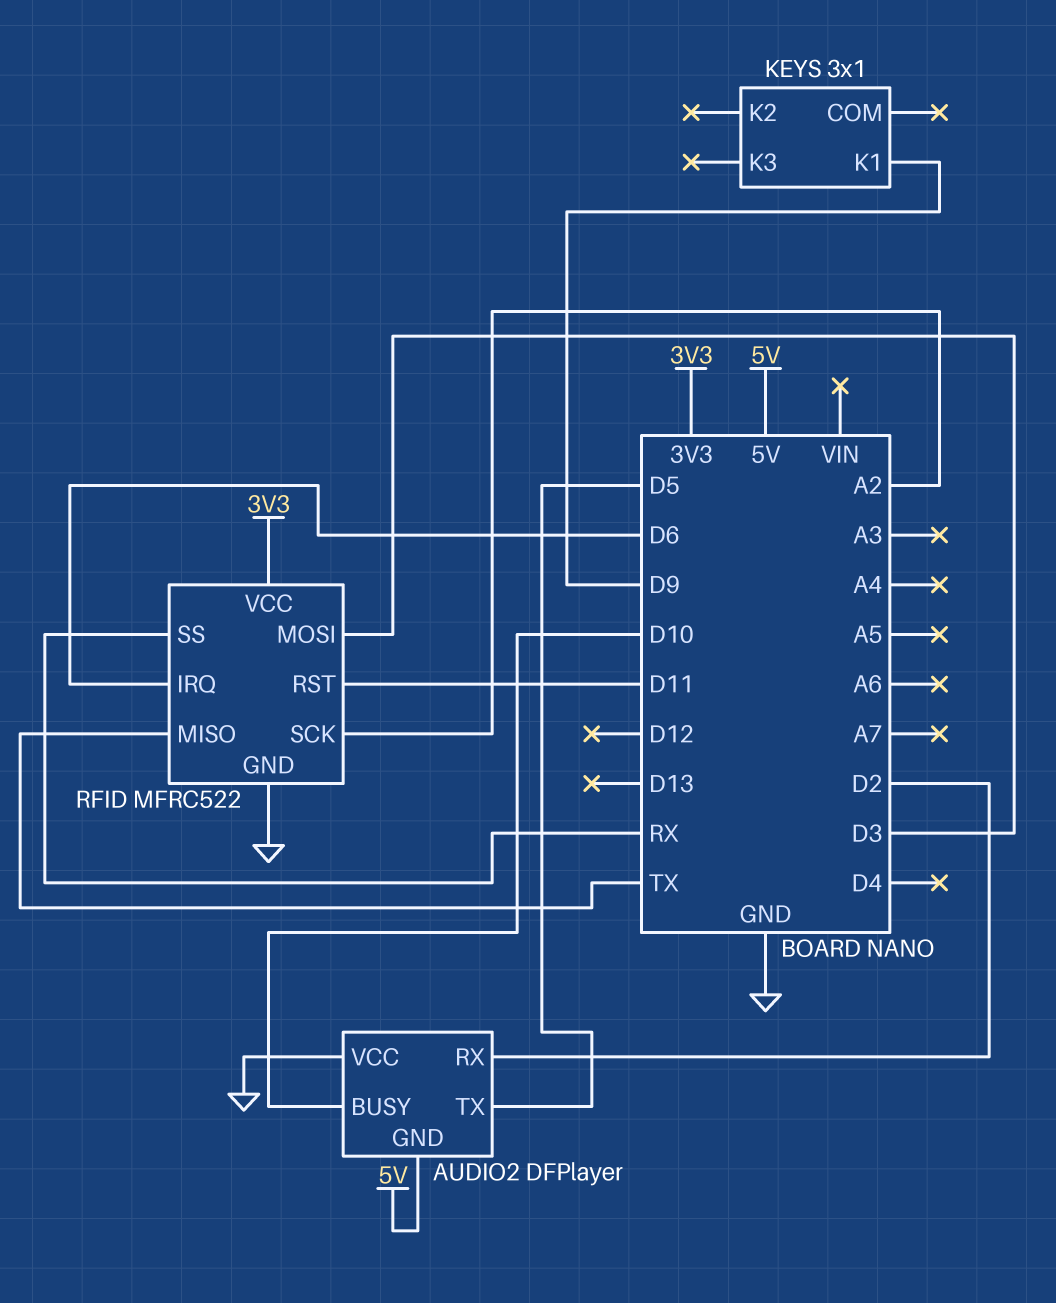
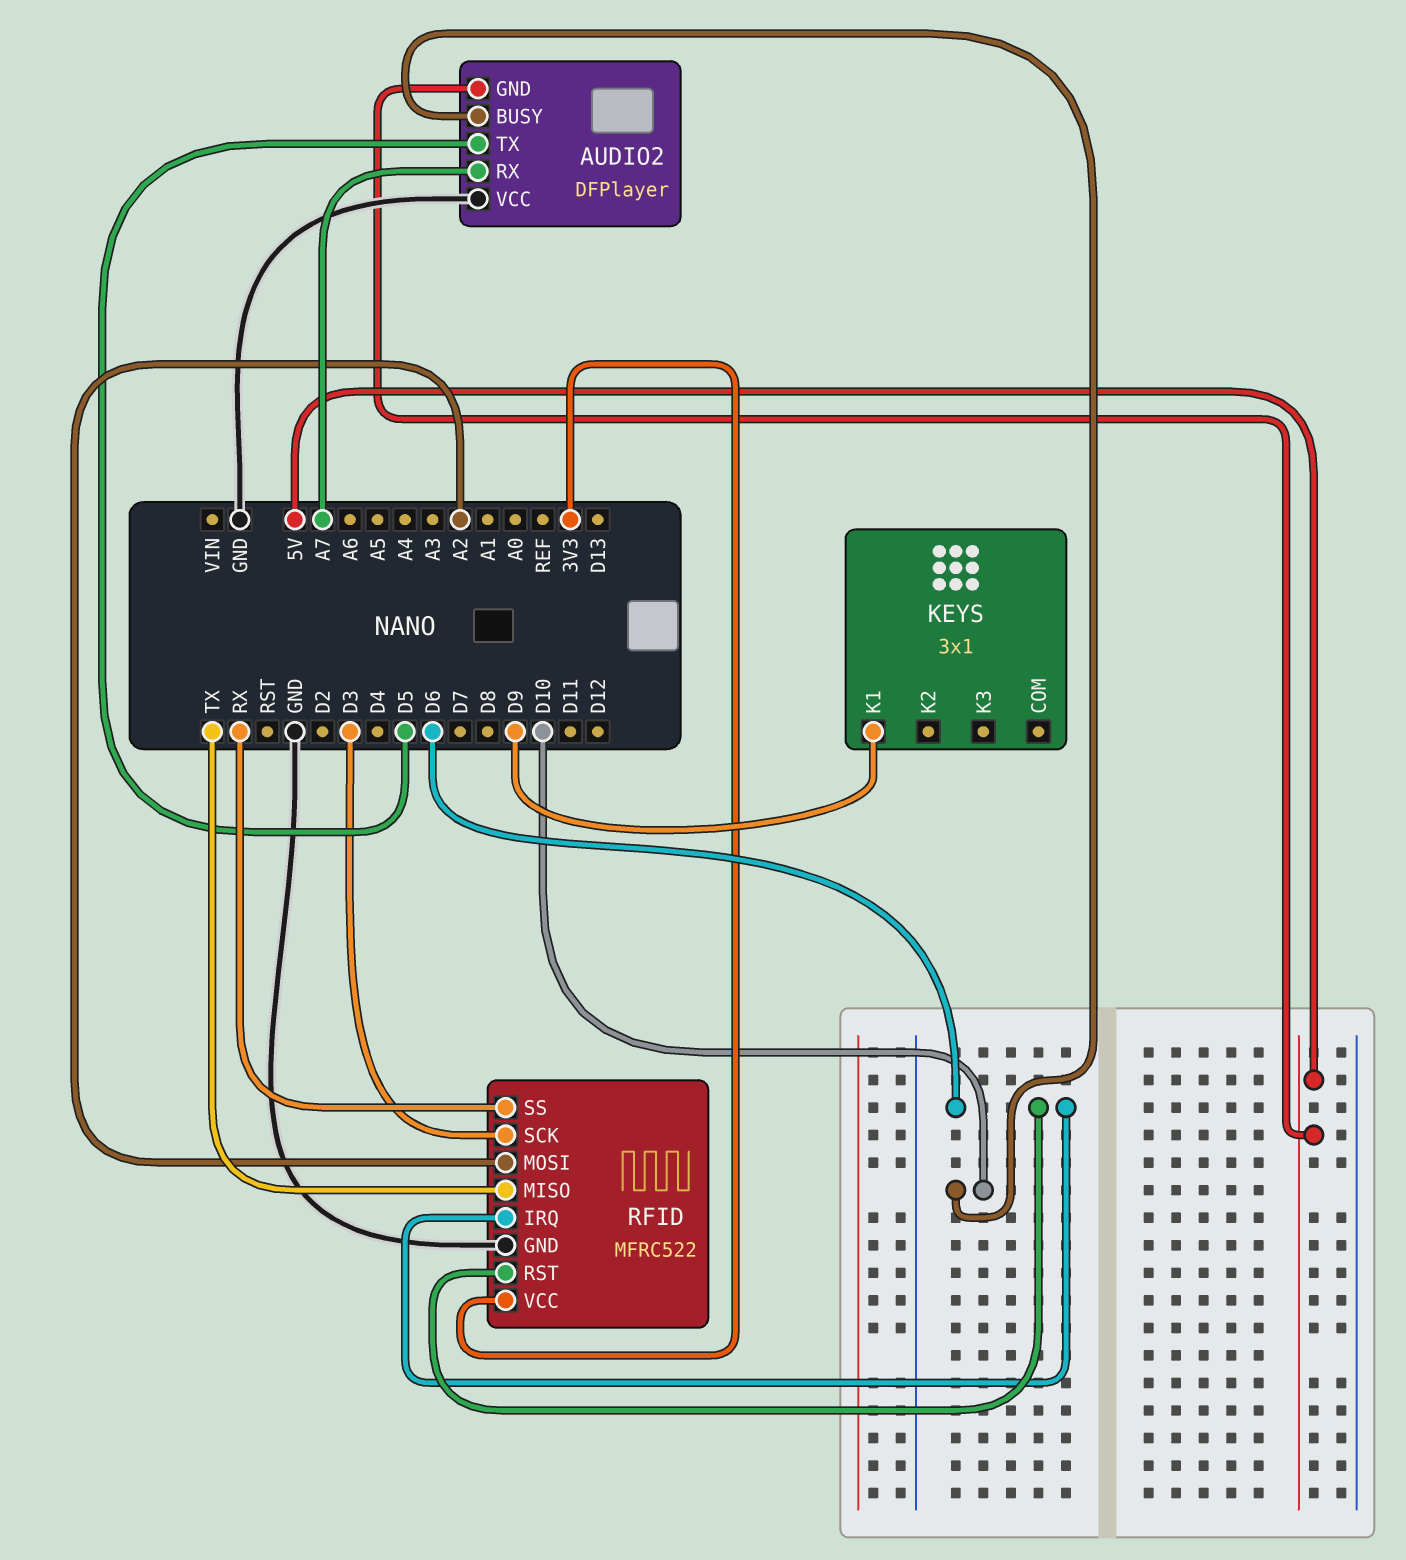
AUDIO2 pin RX: D2 -> A7
RFID pin MOSI: D3 -> A2
RFID pin RST: D11 -> D6
RFID pin SCK: A2 -> D3

